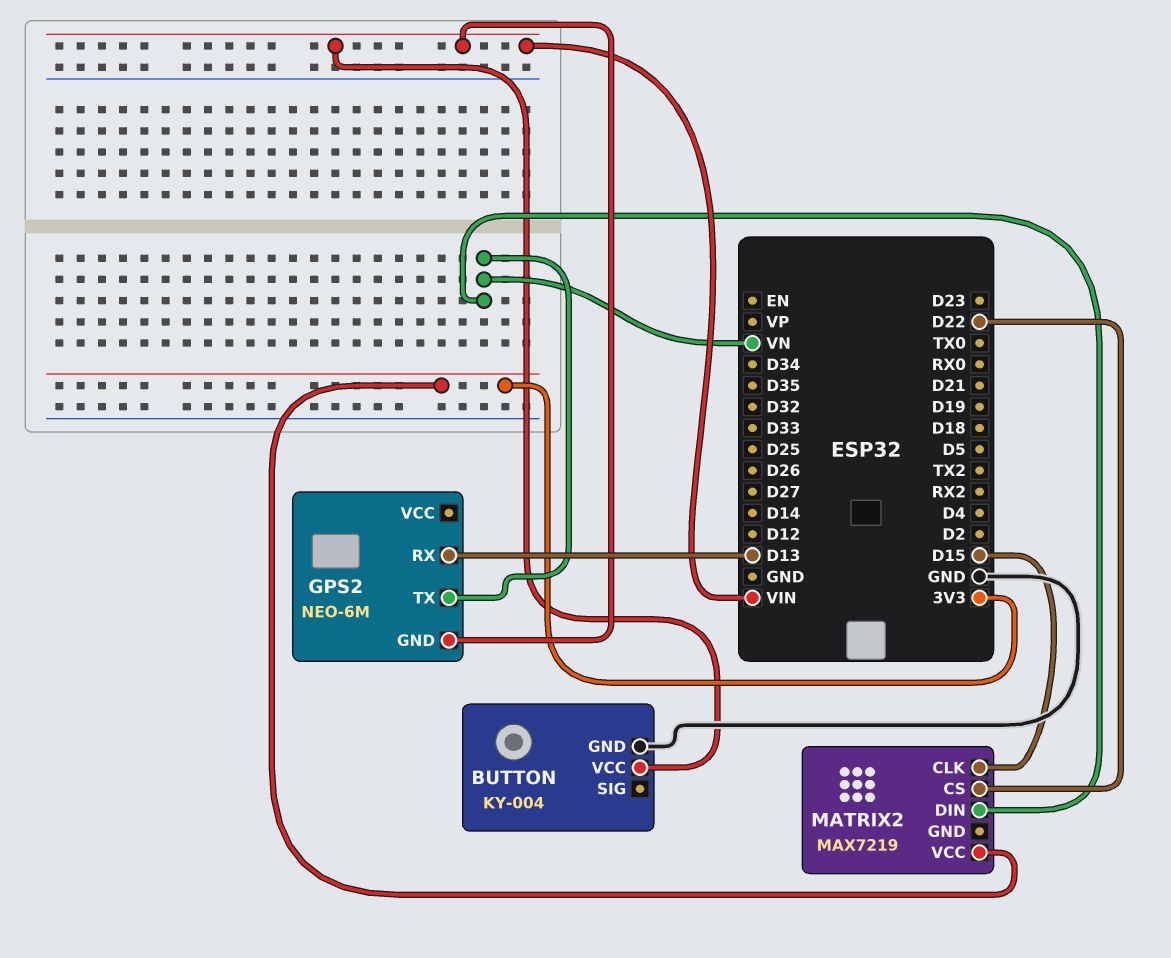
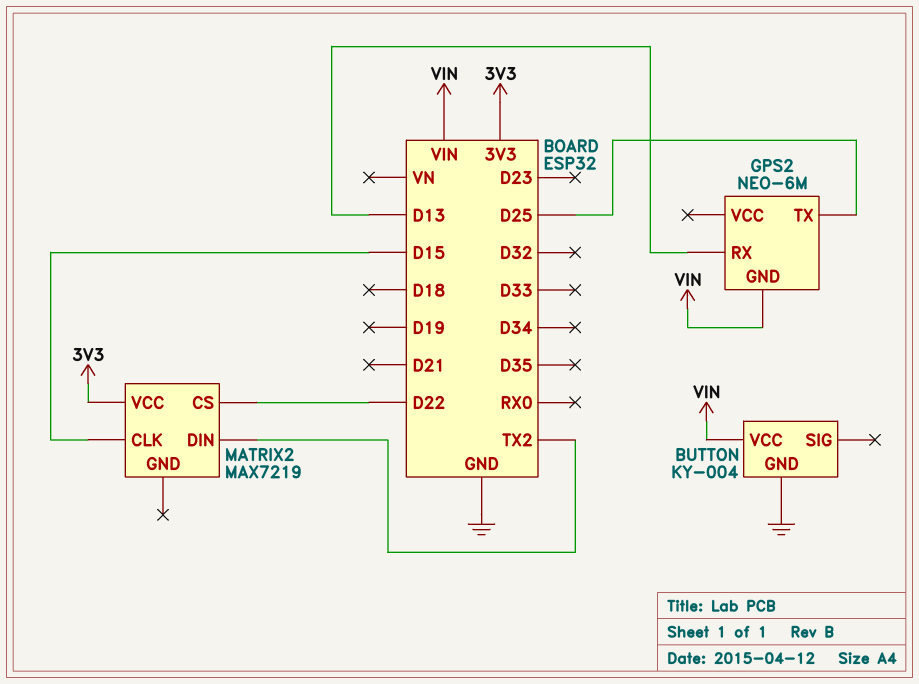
GPS2 pin TX: VN -> D25
MATRIX2 pin DIN: VN -> TX2

